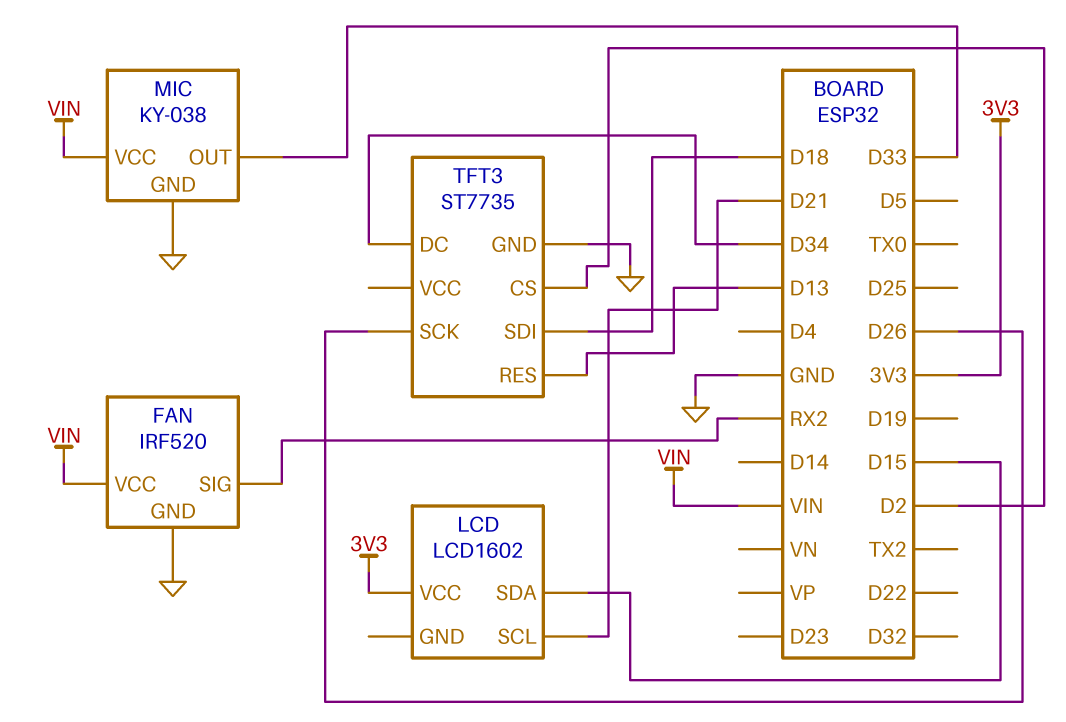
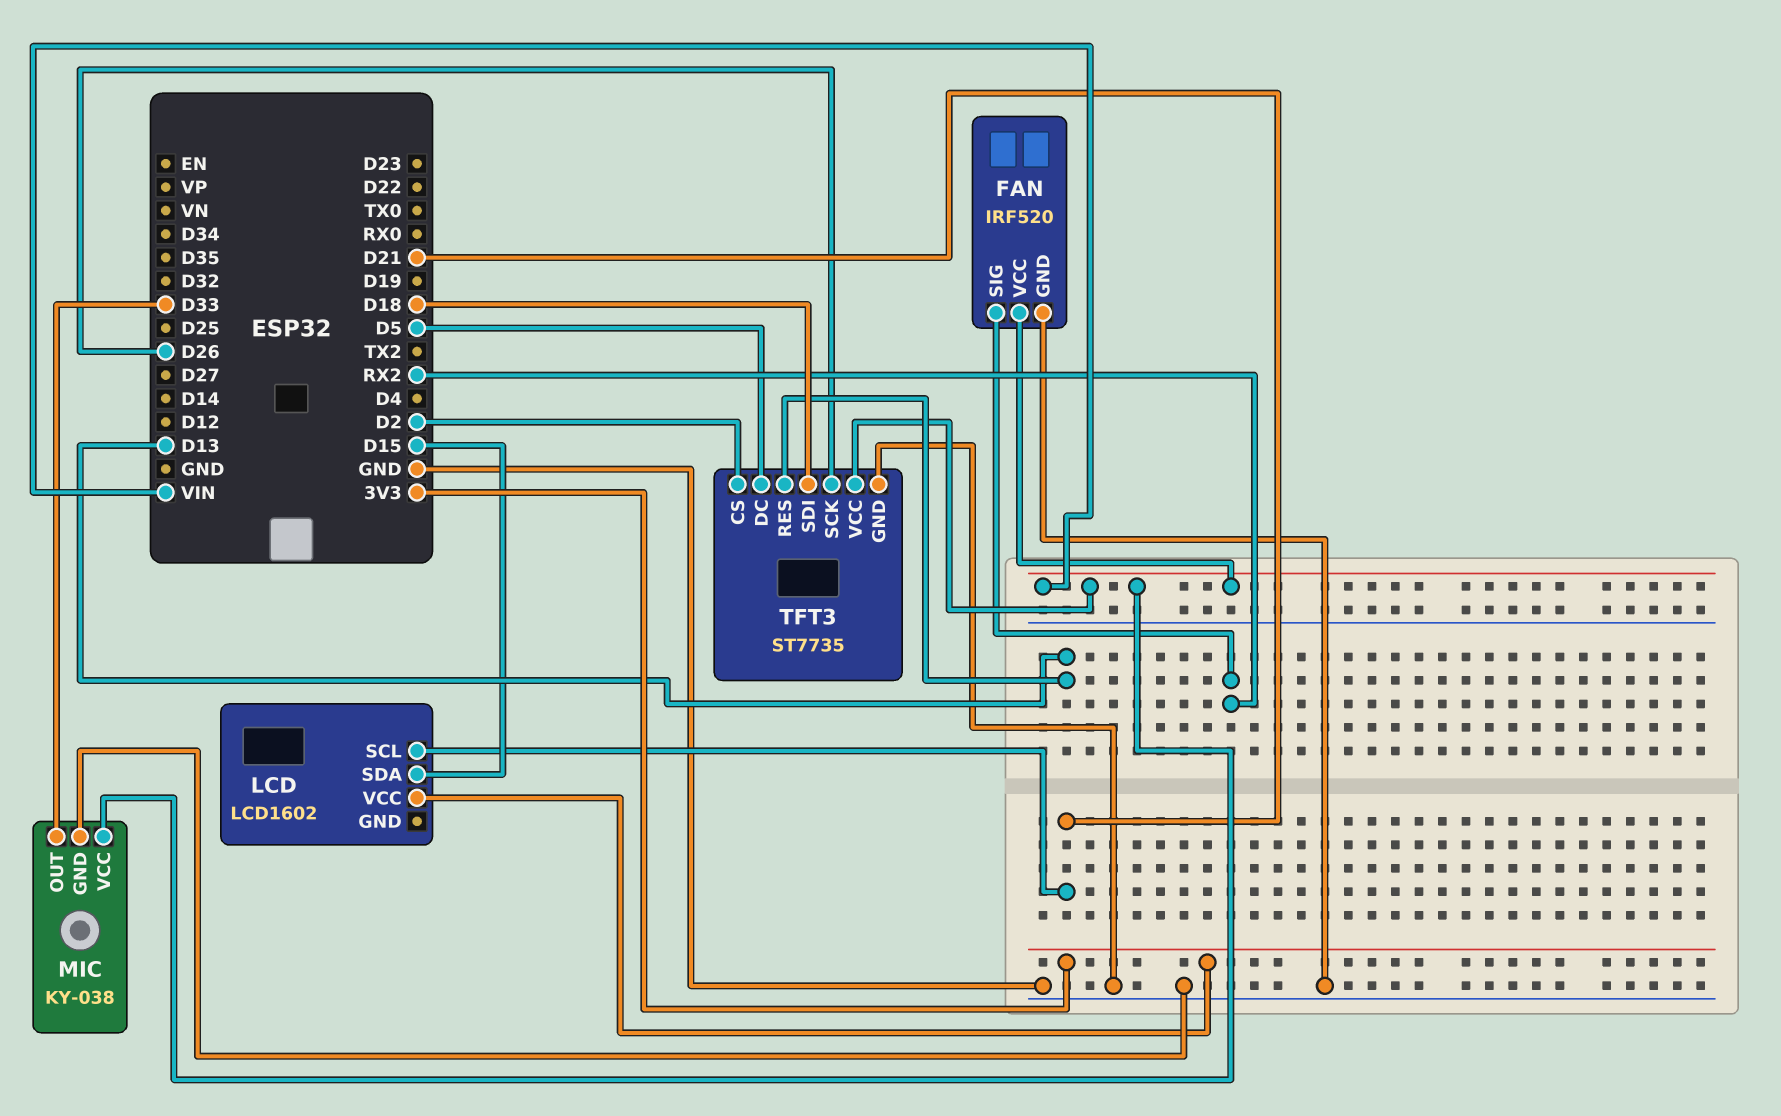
TFT3 pin DC: D34 -> D5
TFT3 pin VCC: none -> VIN

